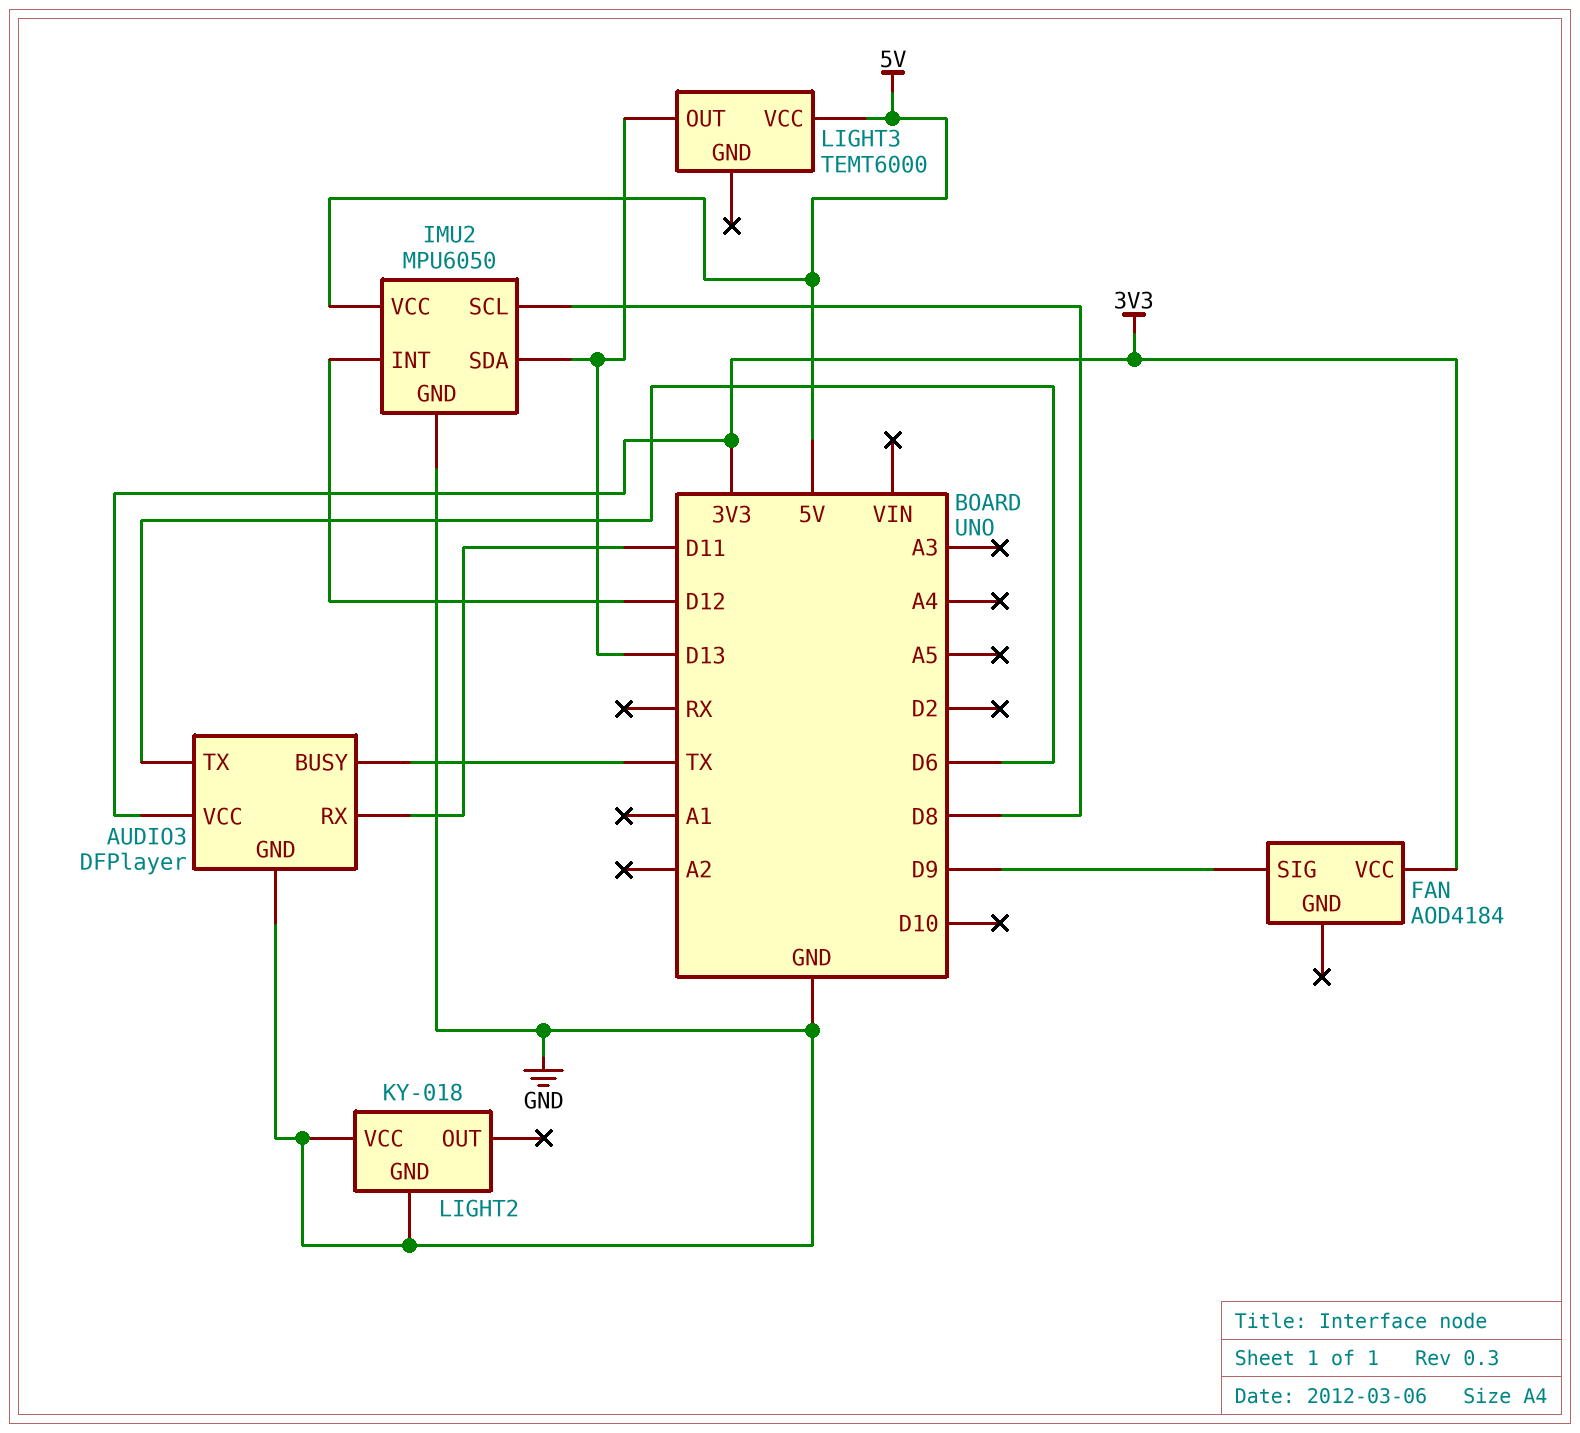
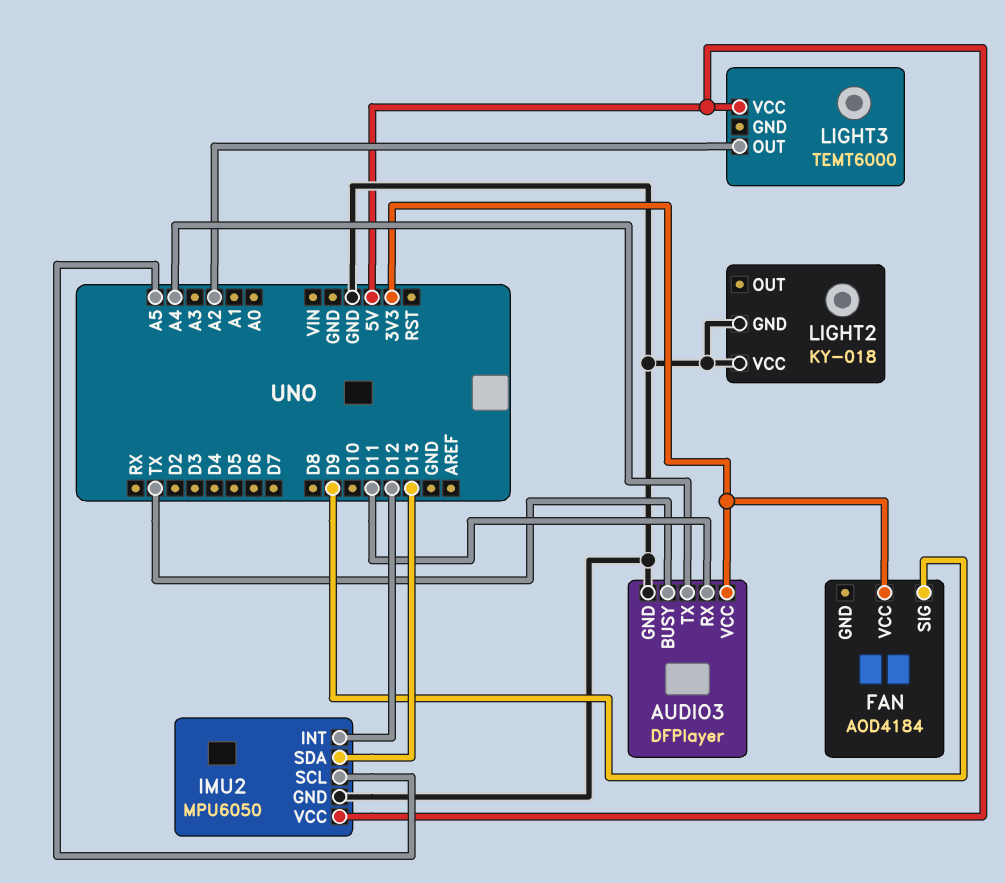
AUDIO3 pin TX: D6 -> A4
IMU2 pin SCL: D8 -> A5
LIGHT3 pin OUT: D13 -> A2

